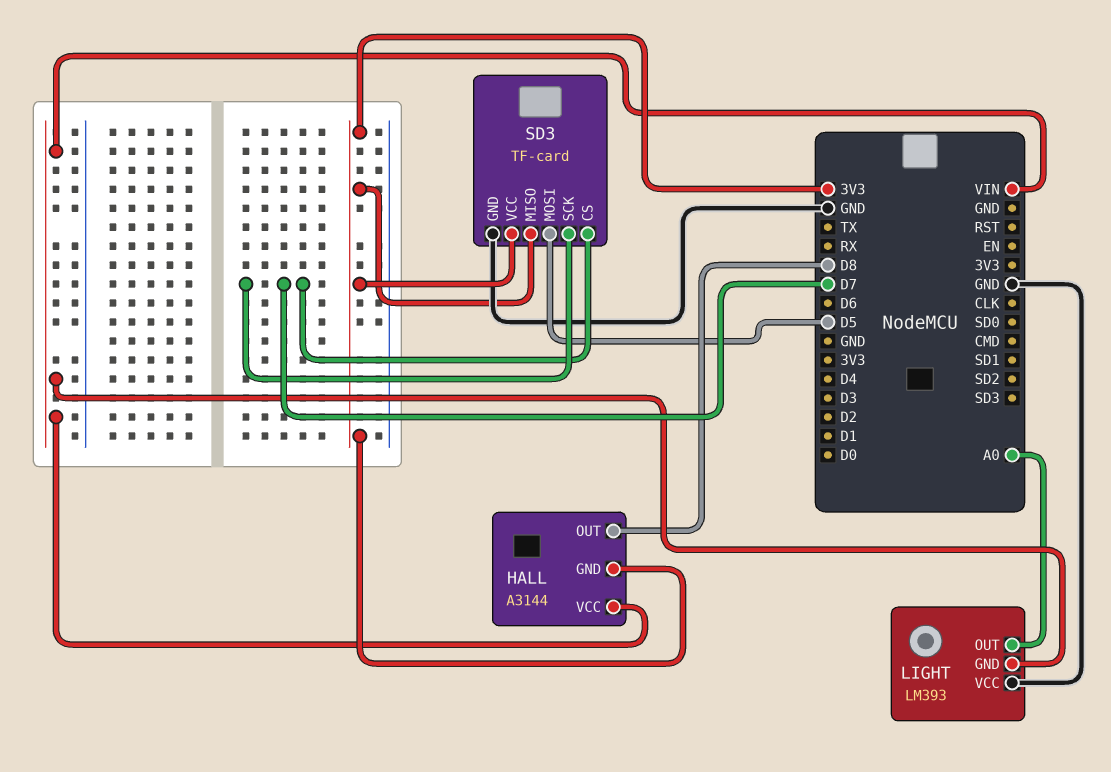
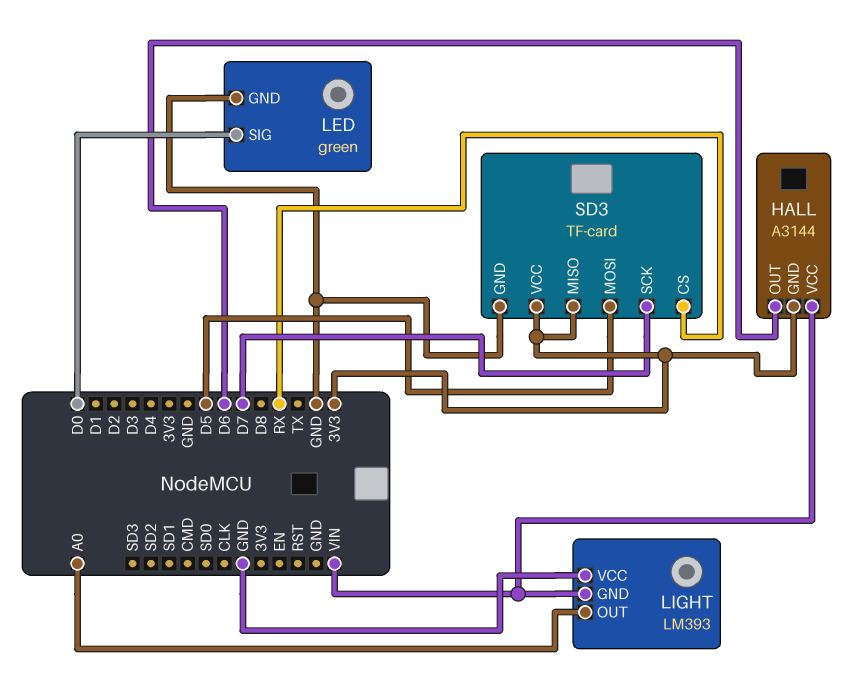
HALL pin OUT: D8 -> D6
LED: none -> green
LED pin GND: none -> GND
LED pin SIG: none -> D0
SD3 pin CS: D7 -> RX

